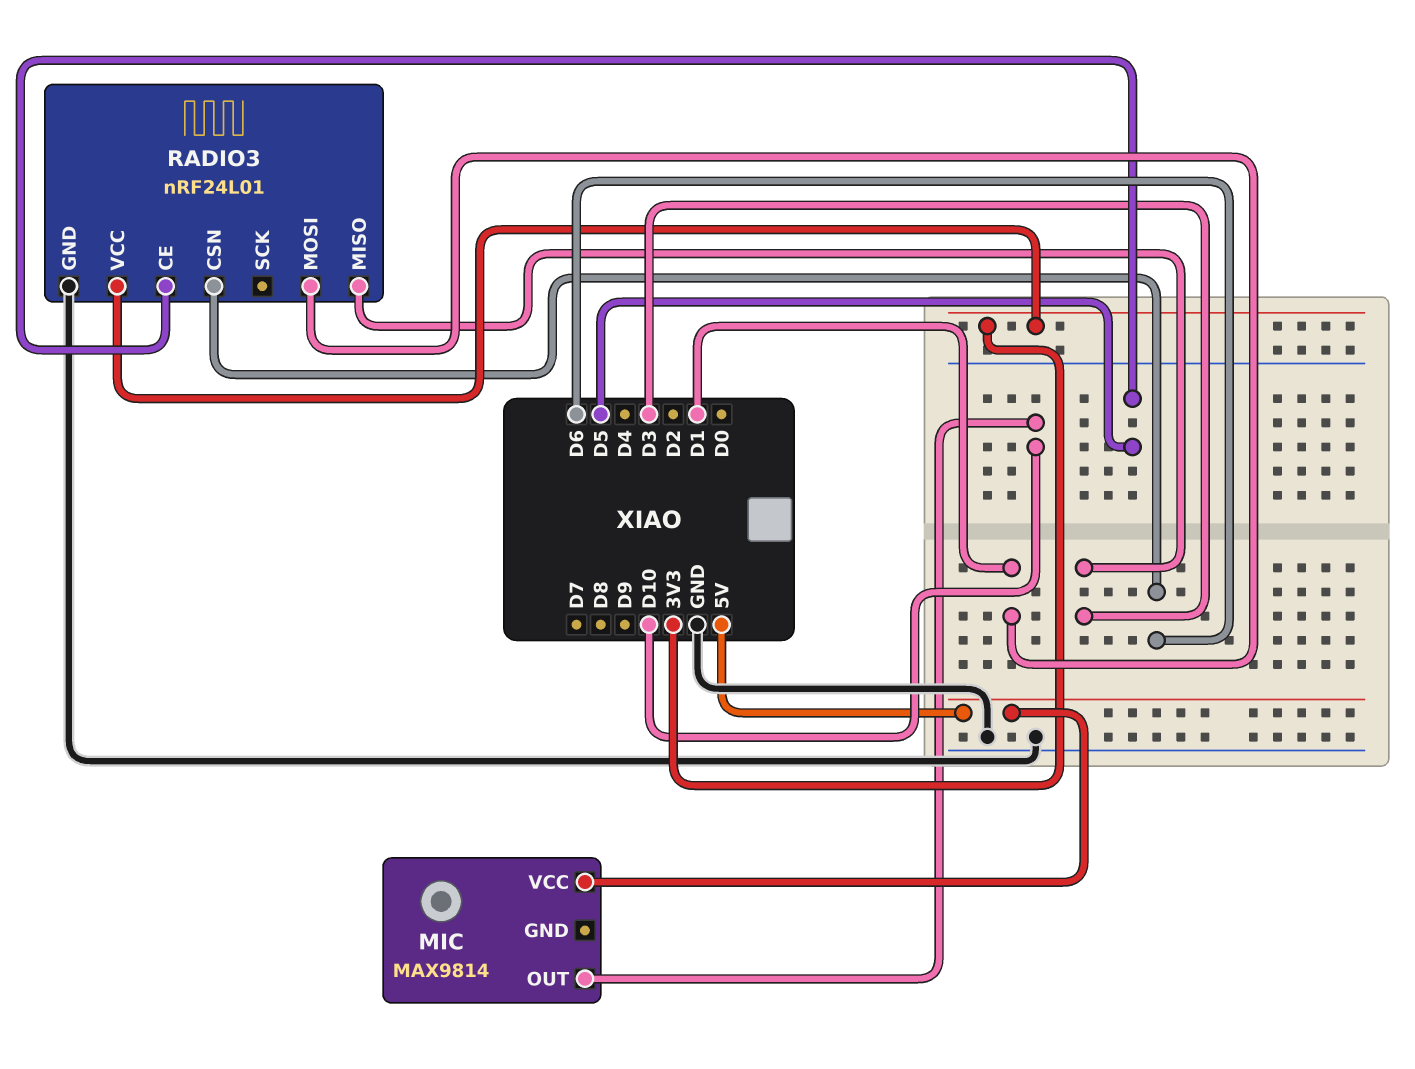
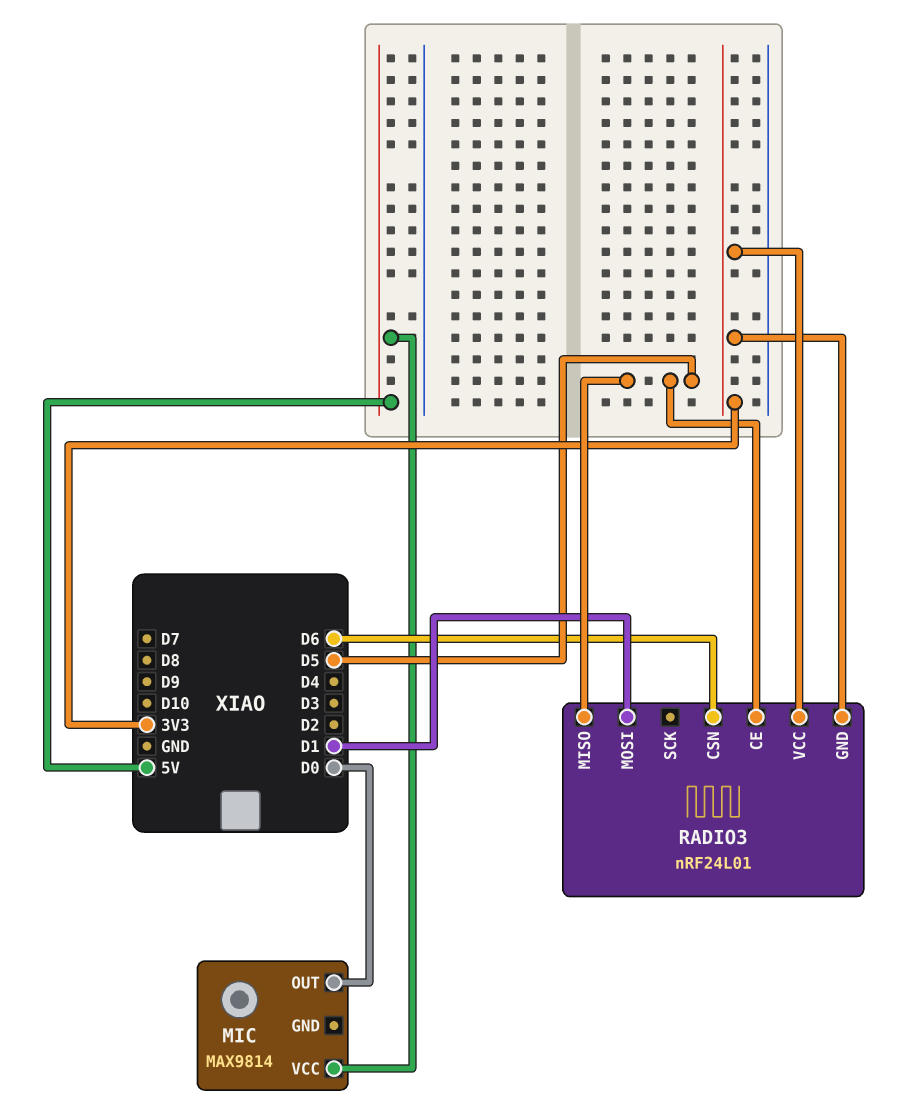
MIC pin OUT: D10 -> D0
RADIO3 pin GND: GND -> 3V3
RADIO3 pin MISO: D3 -> D5

